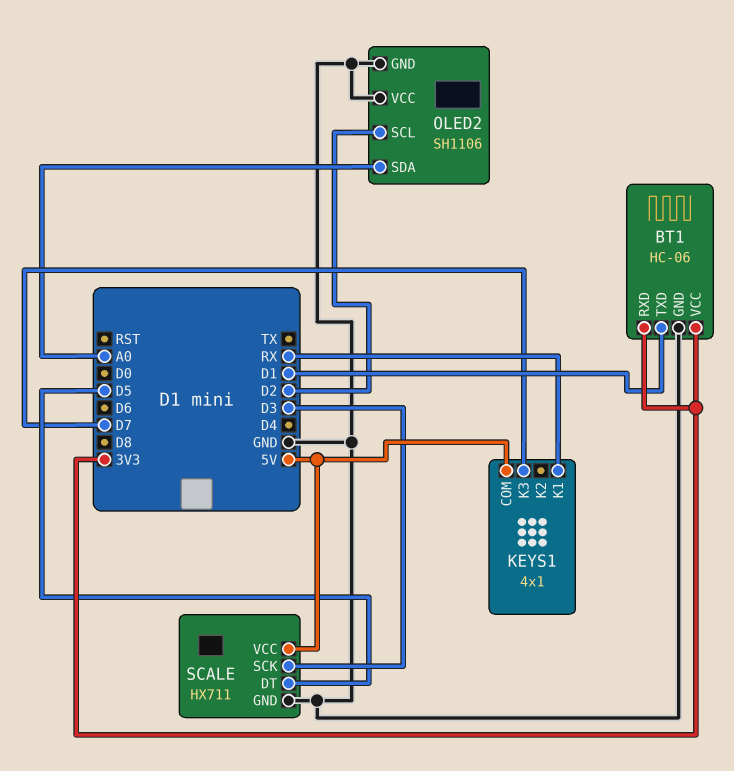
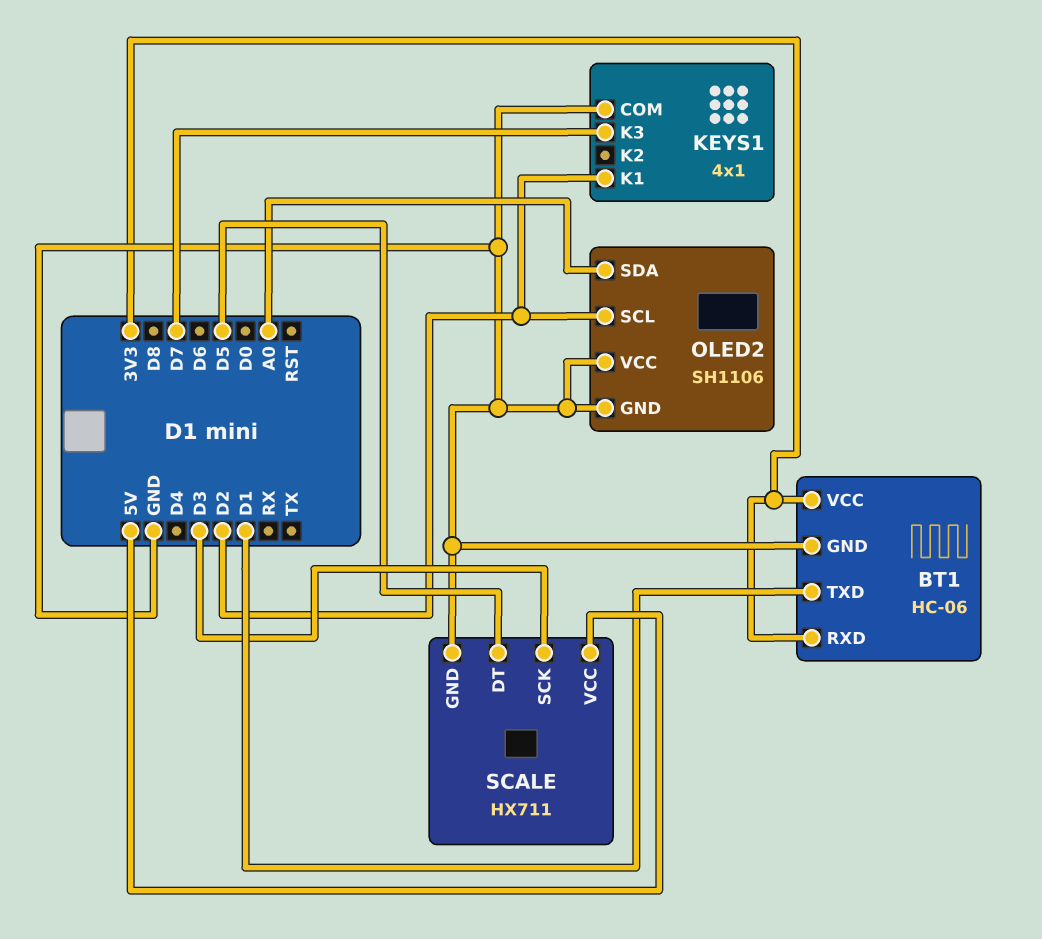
KEYS1 pin COM: 5V -> GND
KEYS1 pin K1: RX -> D2

